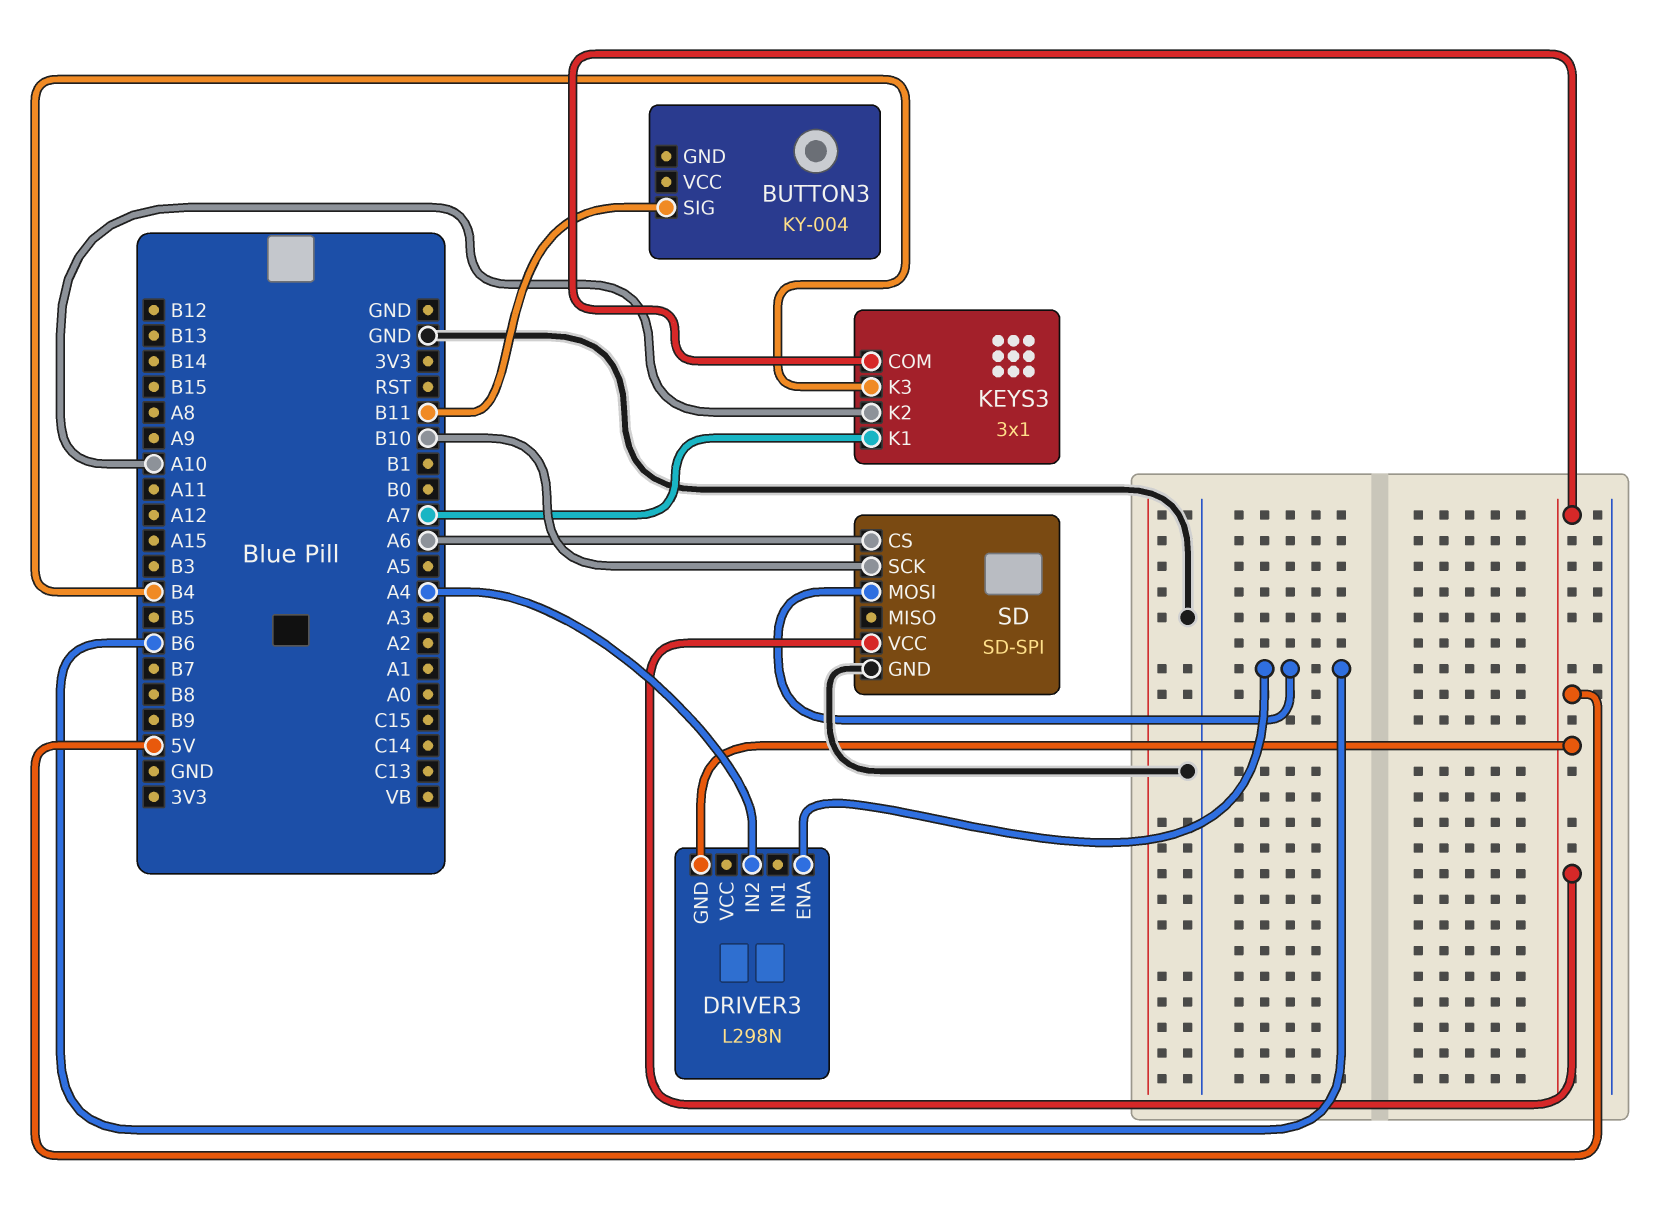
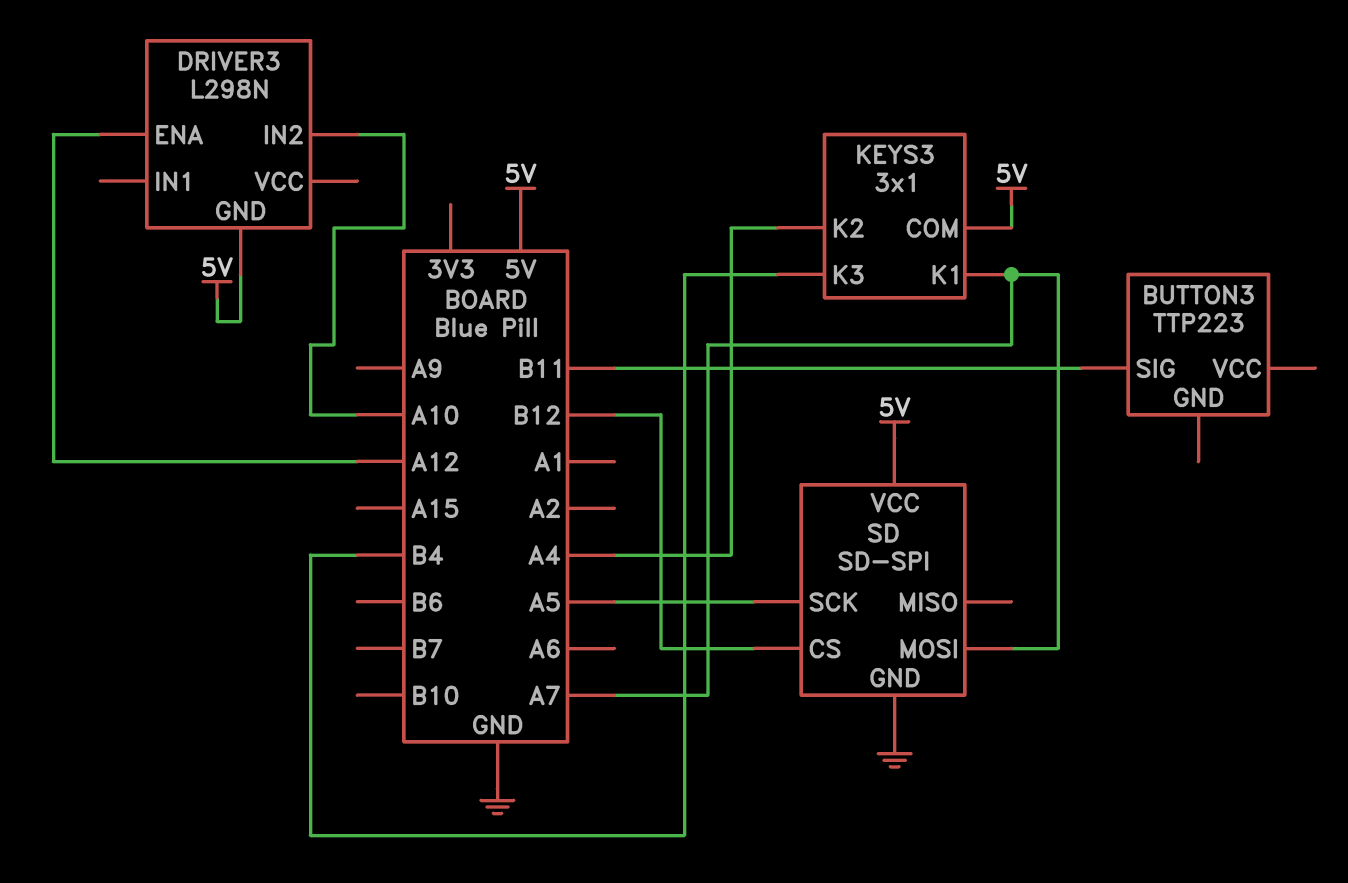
BUTTON3: KY-004 -> TTP223
DRIVER3 pin ENA: B6 -> A12
DRIVER3 pin IN2: A4 -> A10
KEYS3 pin K2: A10 -> A4
SD pin CS: A6 -> B12
SD pin MOSI: B6 -> A7
SD pin SCK: B10 -> A5

